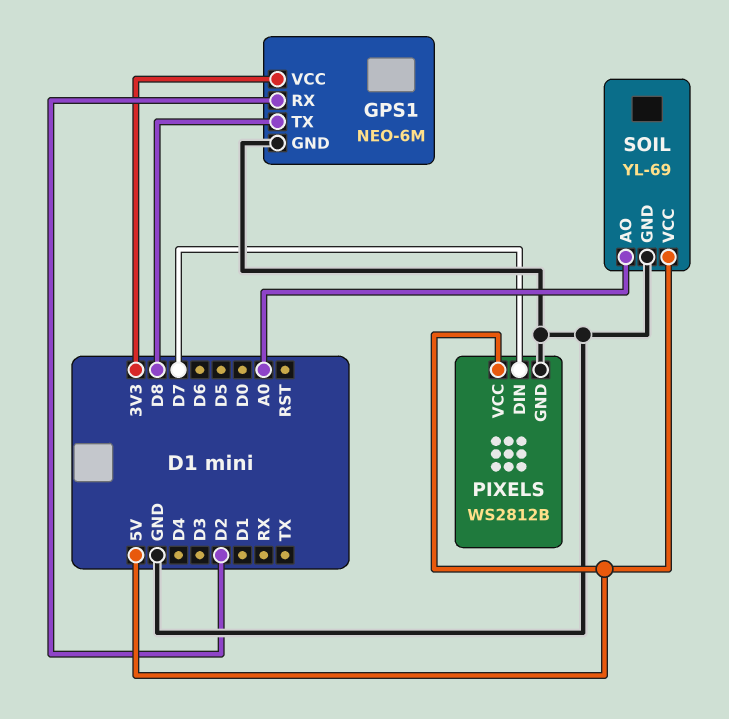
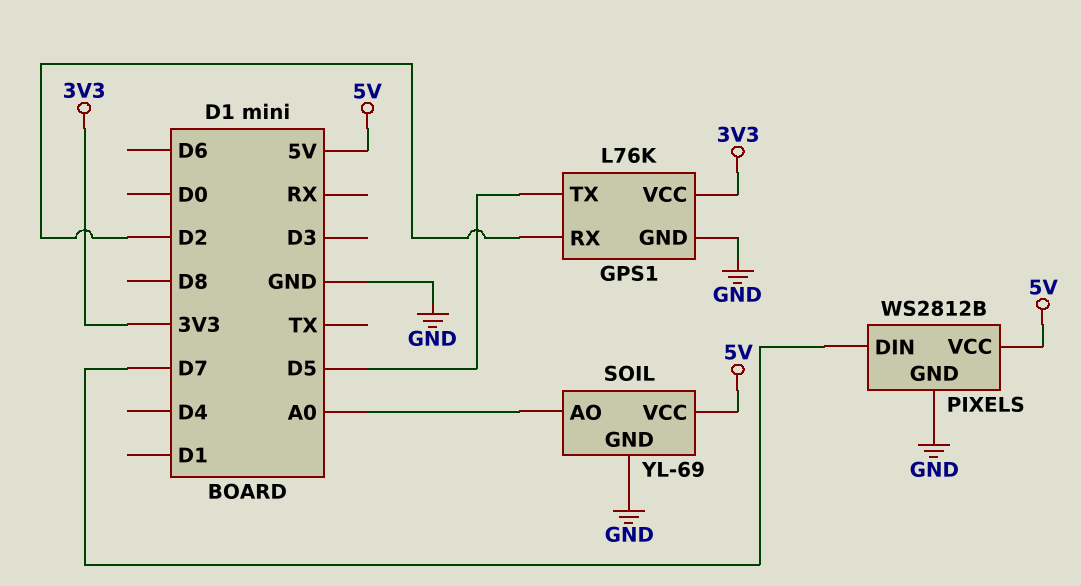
GPS1: NEO-6M -> L76K
GPS1 pin TX: D8 -> D5

